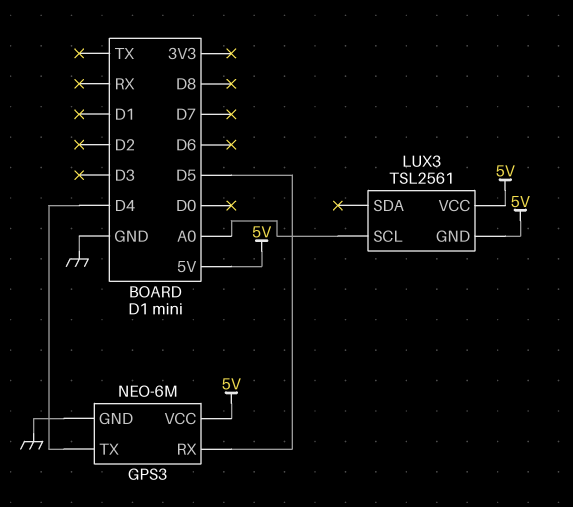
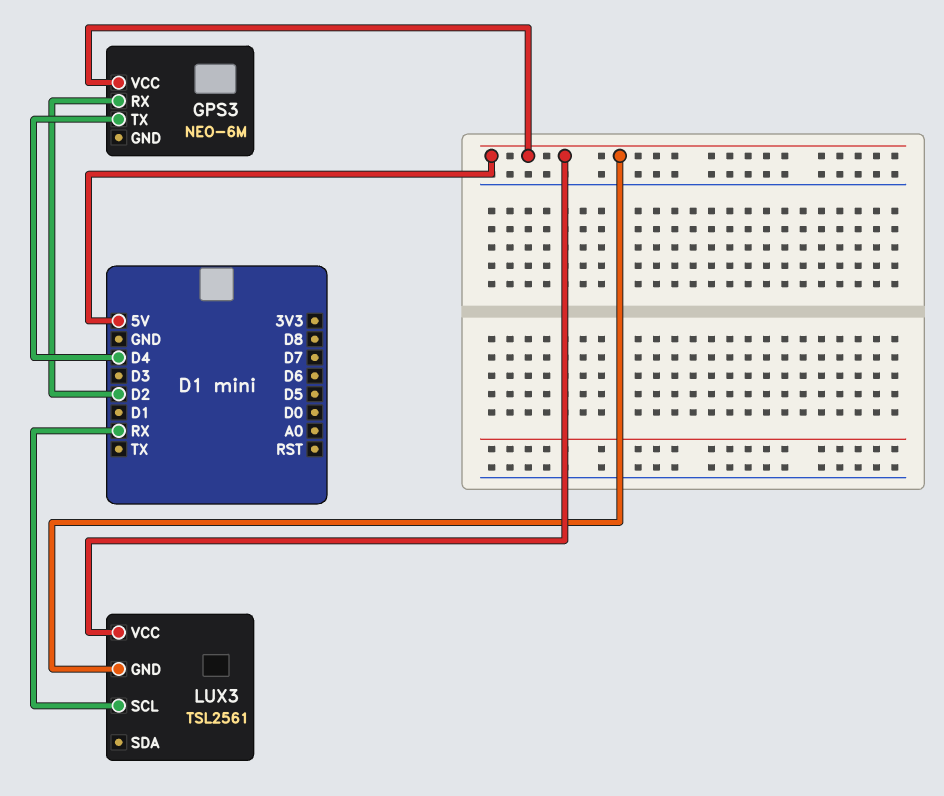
GPS3 pin GND: GND -> none
GPS3 pin RX: D5 -> D2
LUX3 pin SCL: A0 -> RX

